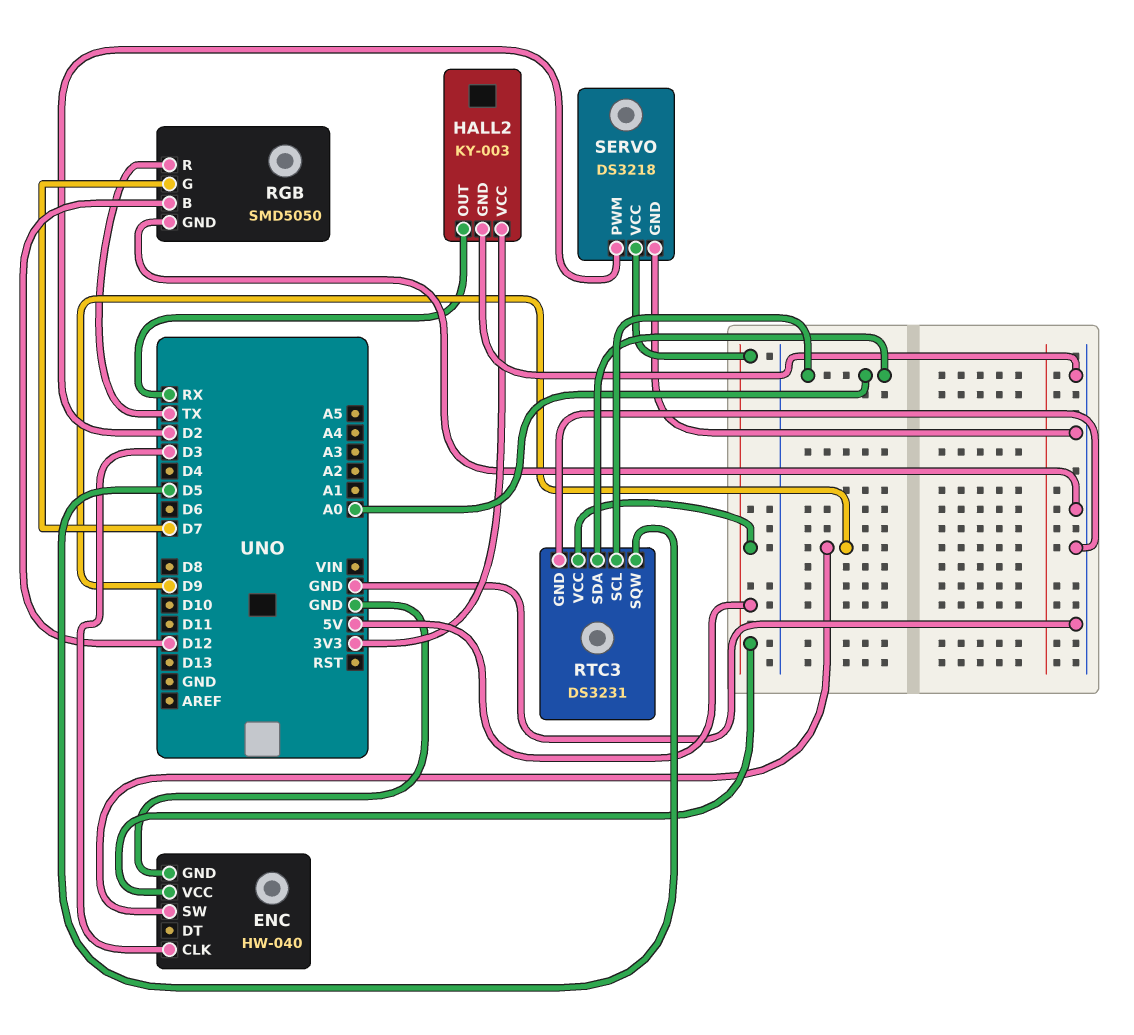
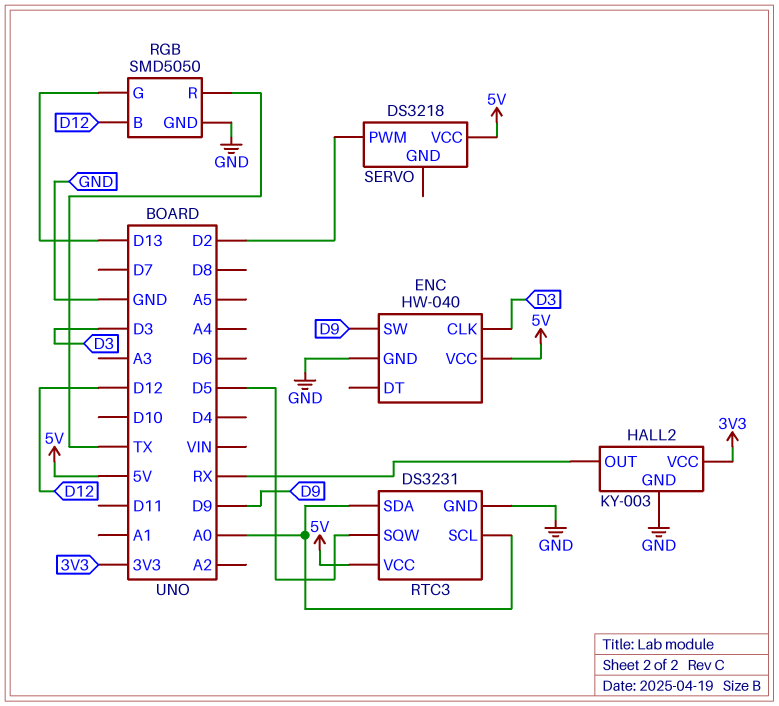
RGB pin G: D7 -> D13
SERVO pin GND: GND -> none

